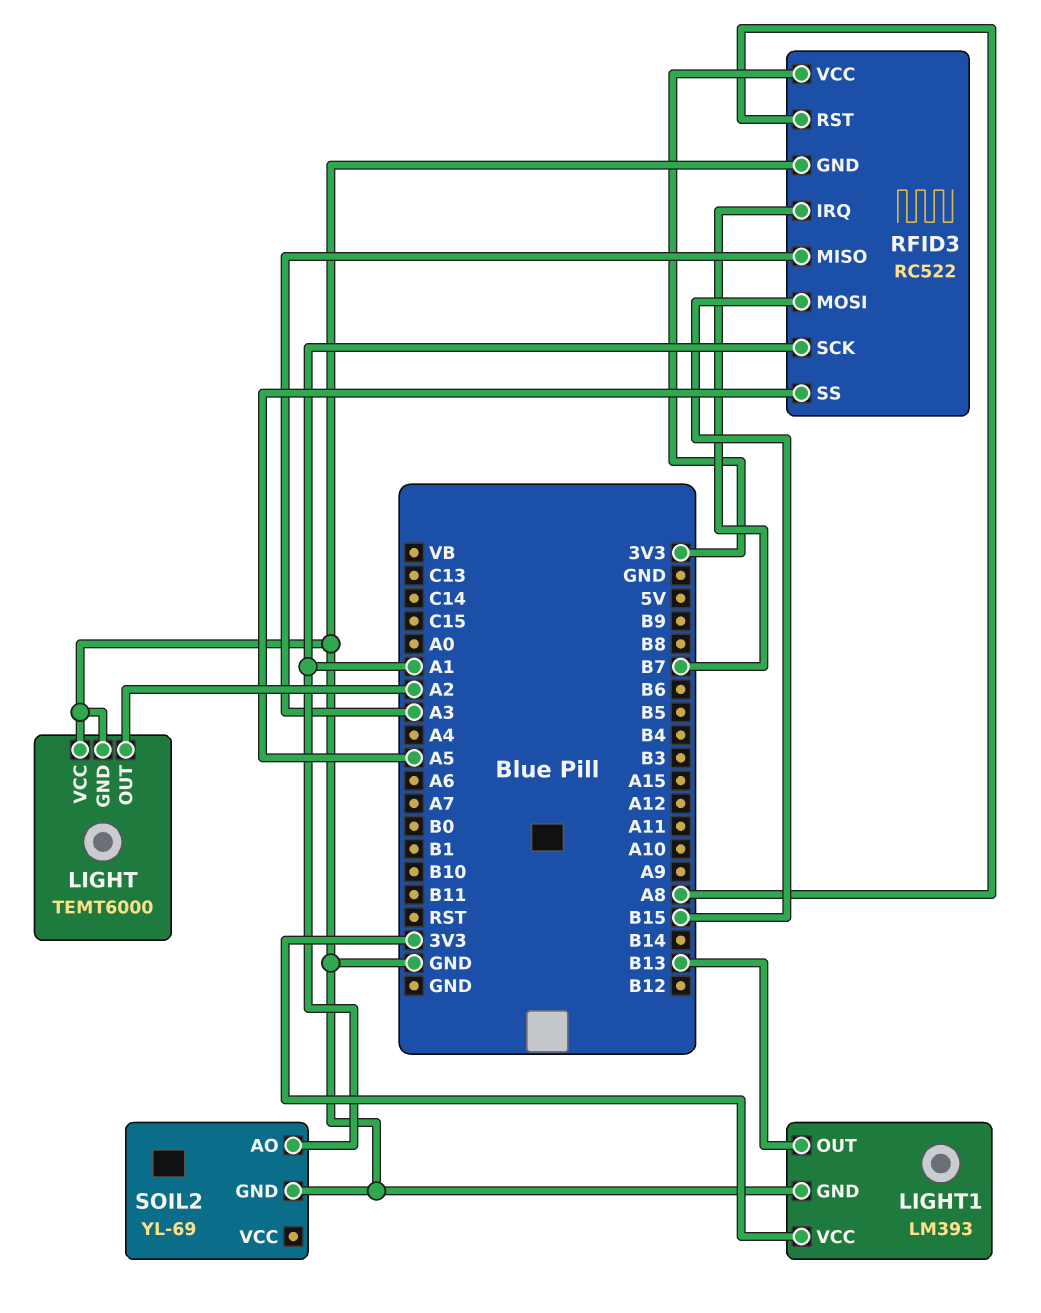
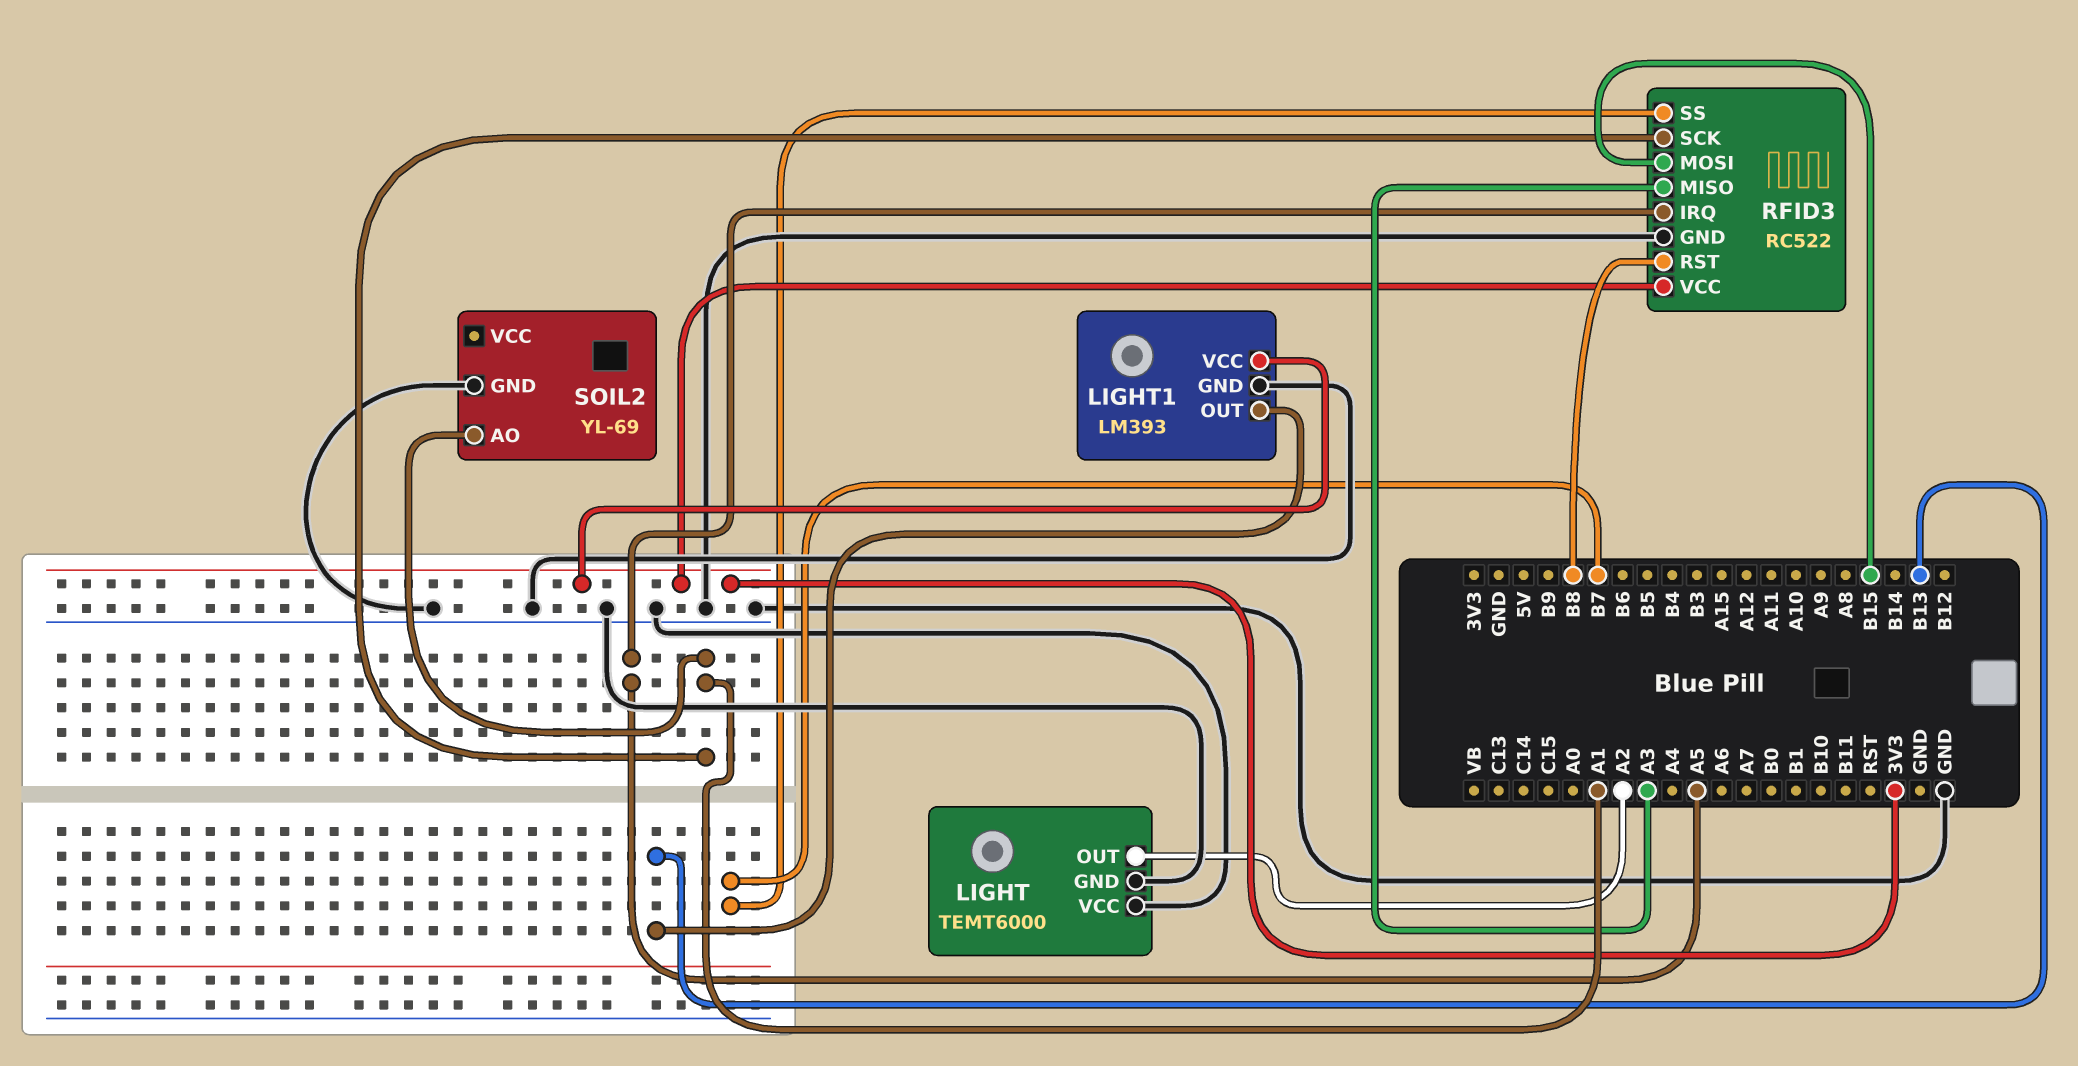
RFID3 pin IRQ: B7 -> A5
RFID3 pin RST: A8 -> B8
RFID3 pin SS: A5 -> B7

